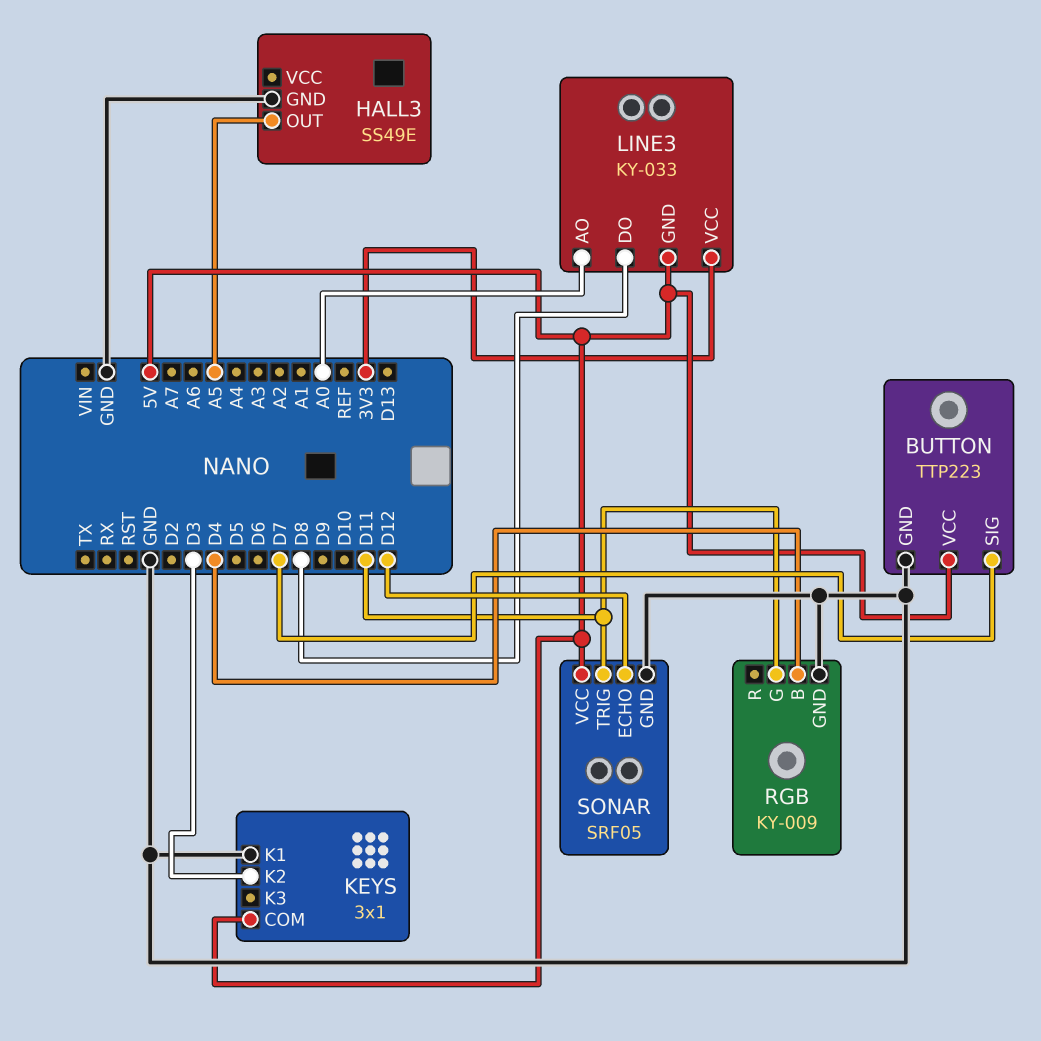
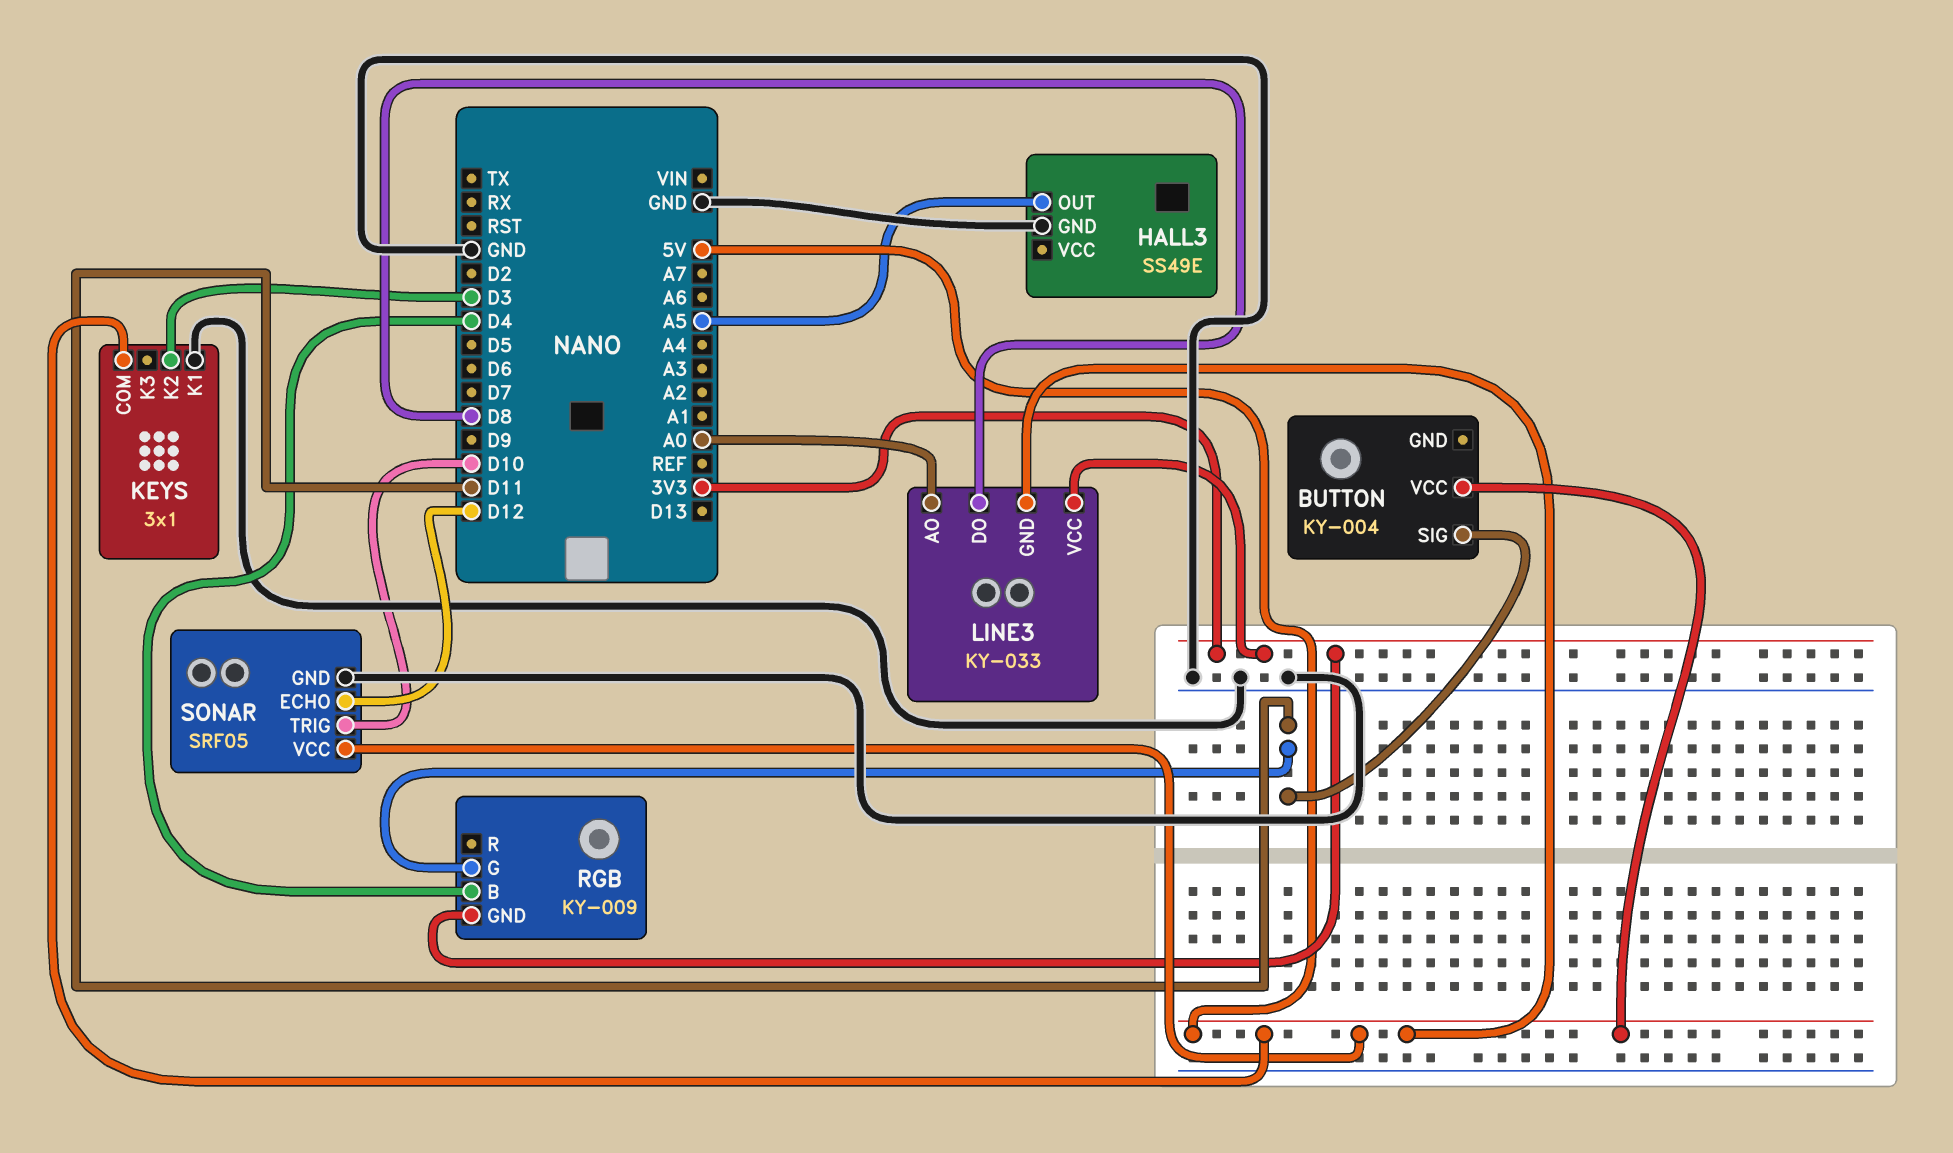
BUTTON: TTP223 -> KY-004
BUTTON pin GND: GND -> none
BUTTON pin SIG: D7 -> D11
RGB pin GND: GND -> 3V3
SONAR pin TRIG: D11 -> D10

